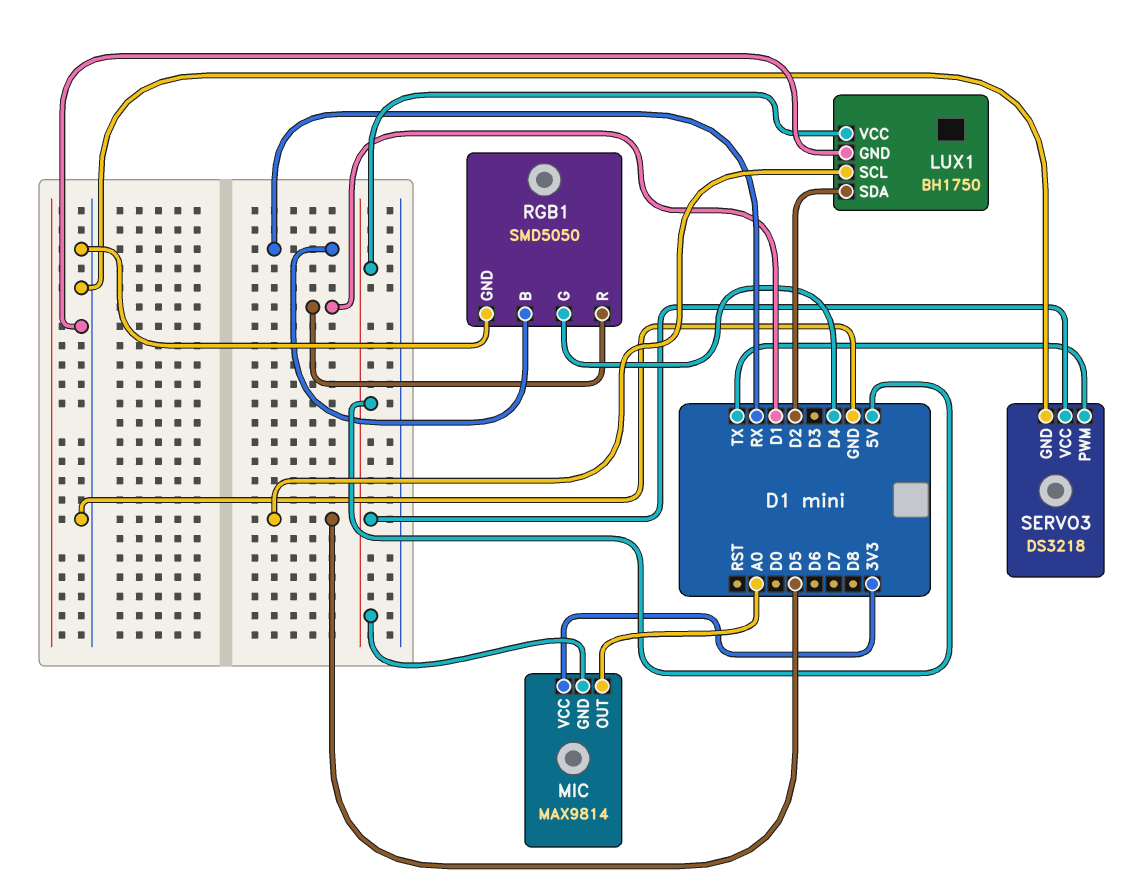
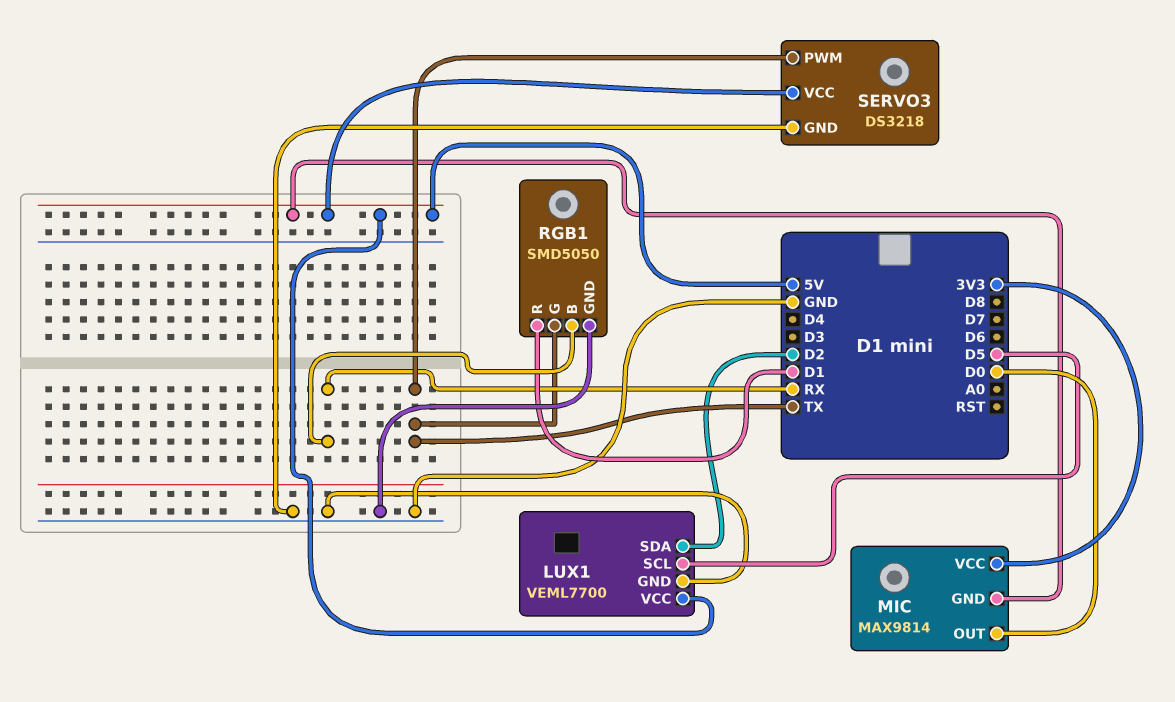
LUX1: BH1750 -> VEML7700
MIC pin OUT: A0 -> D0
RGB1 pin G: D4 -> TX

